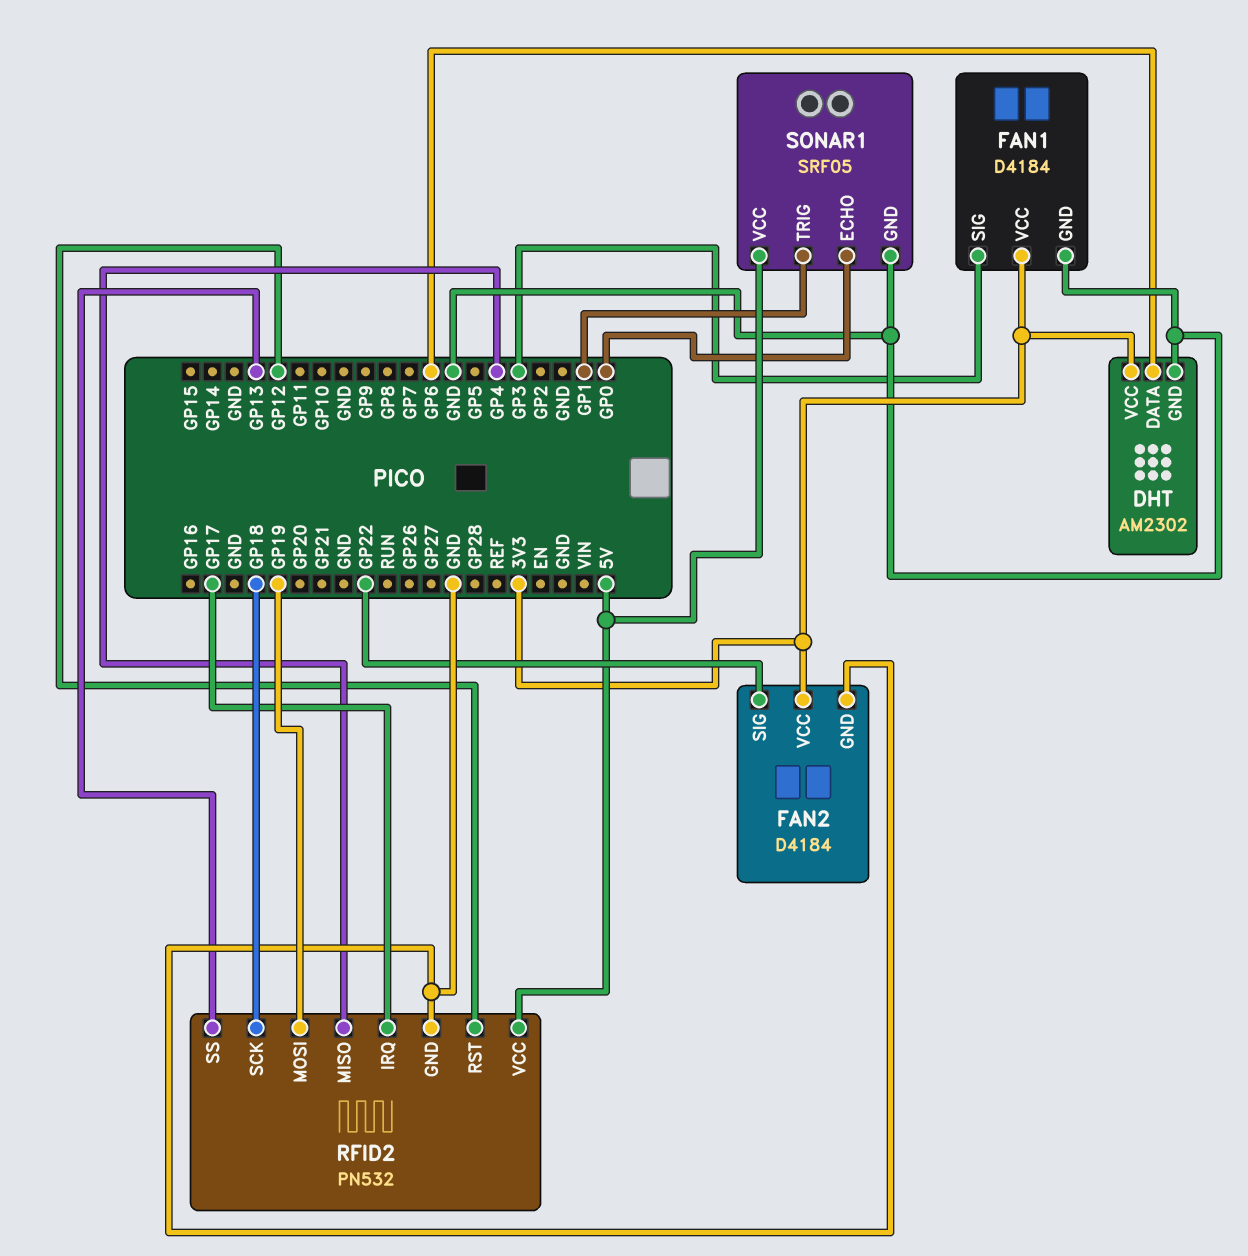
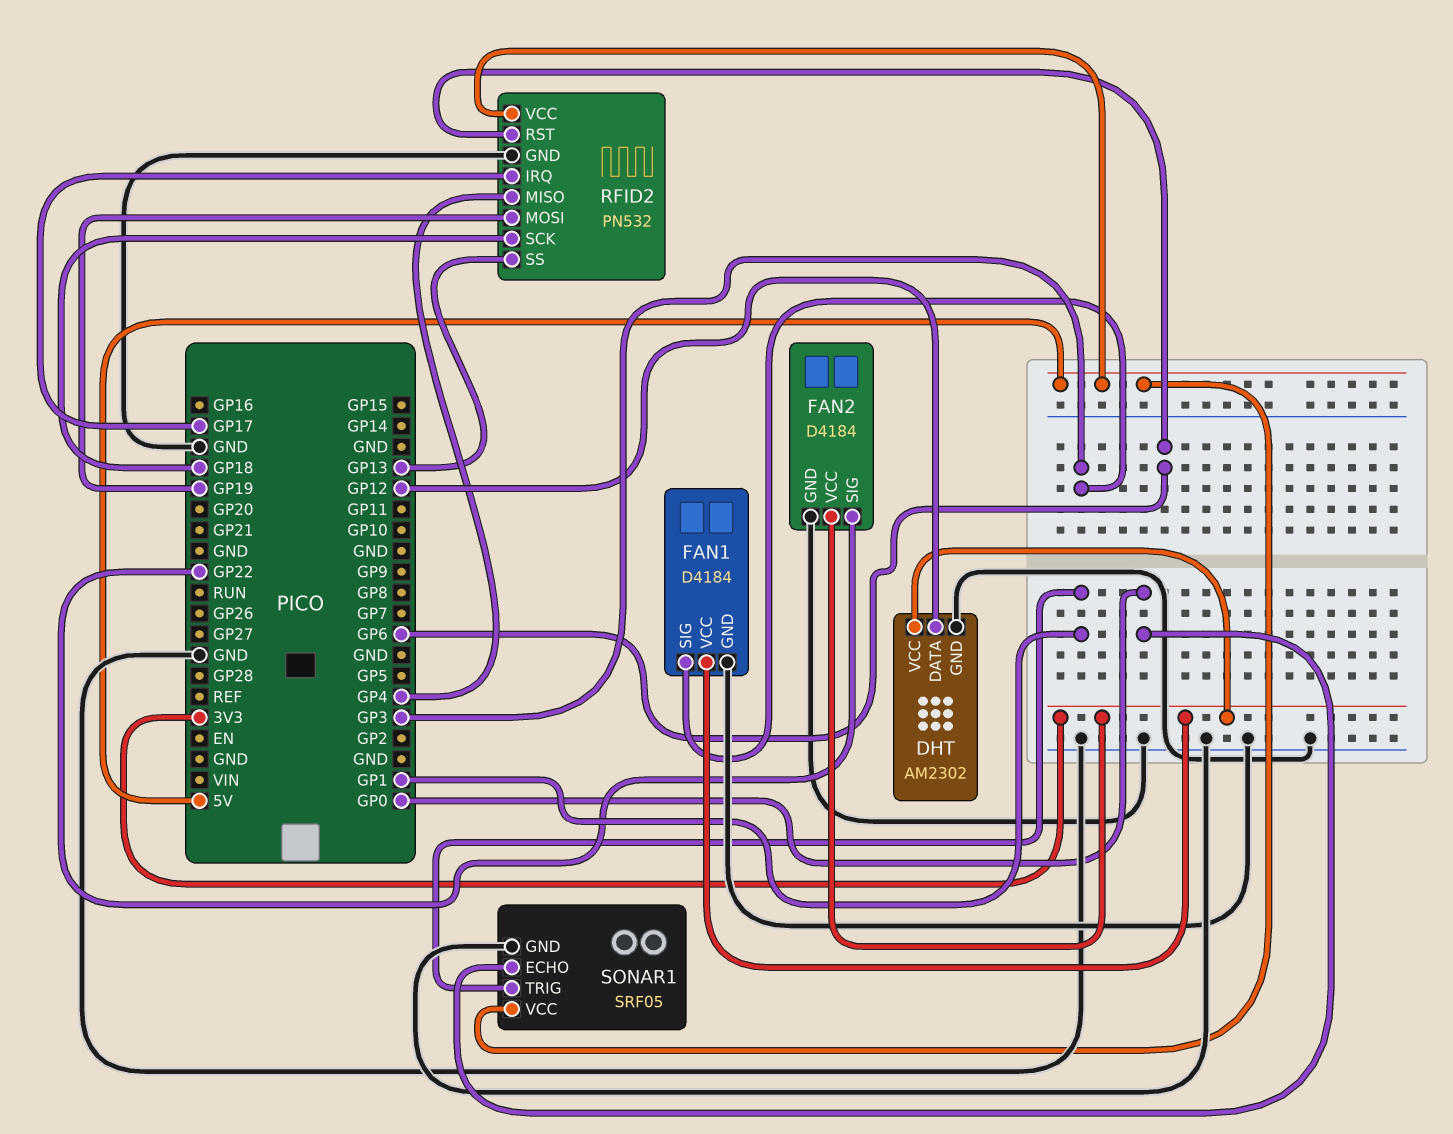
DHT pin DATA: GP6 -> GP12
RFID2 pin RST: GP12 -> GP6

